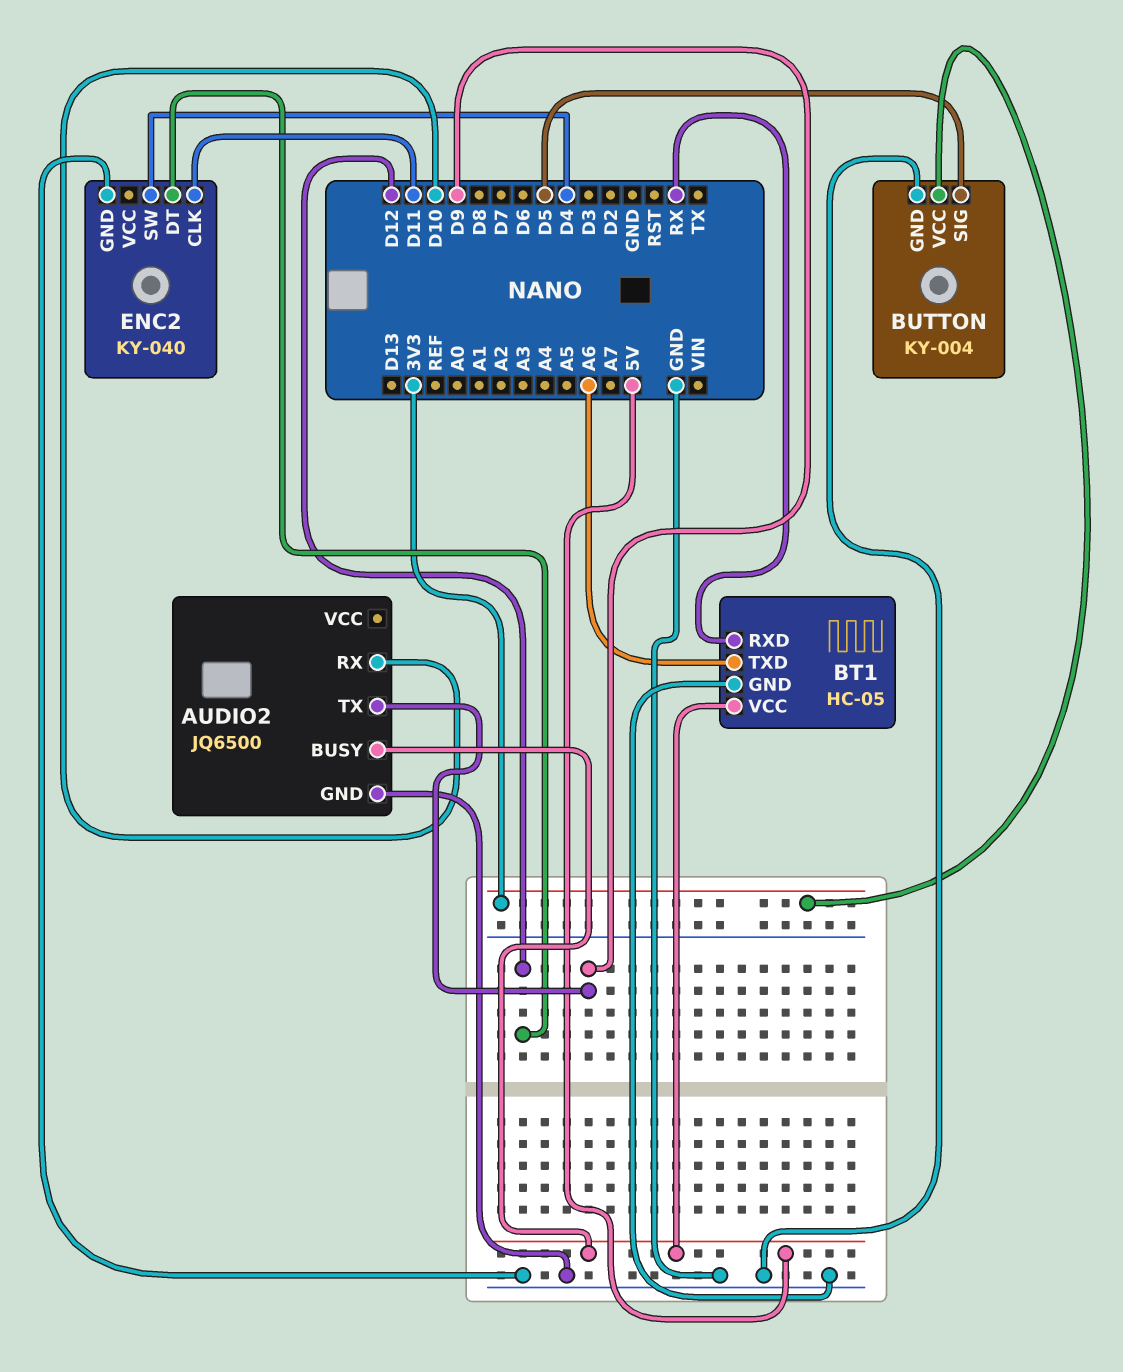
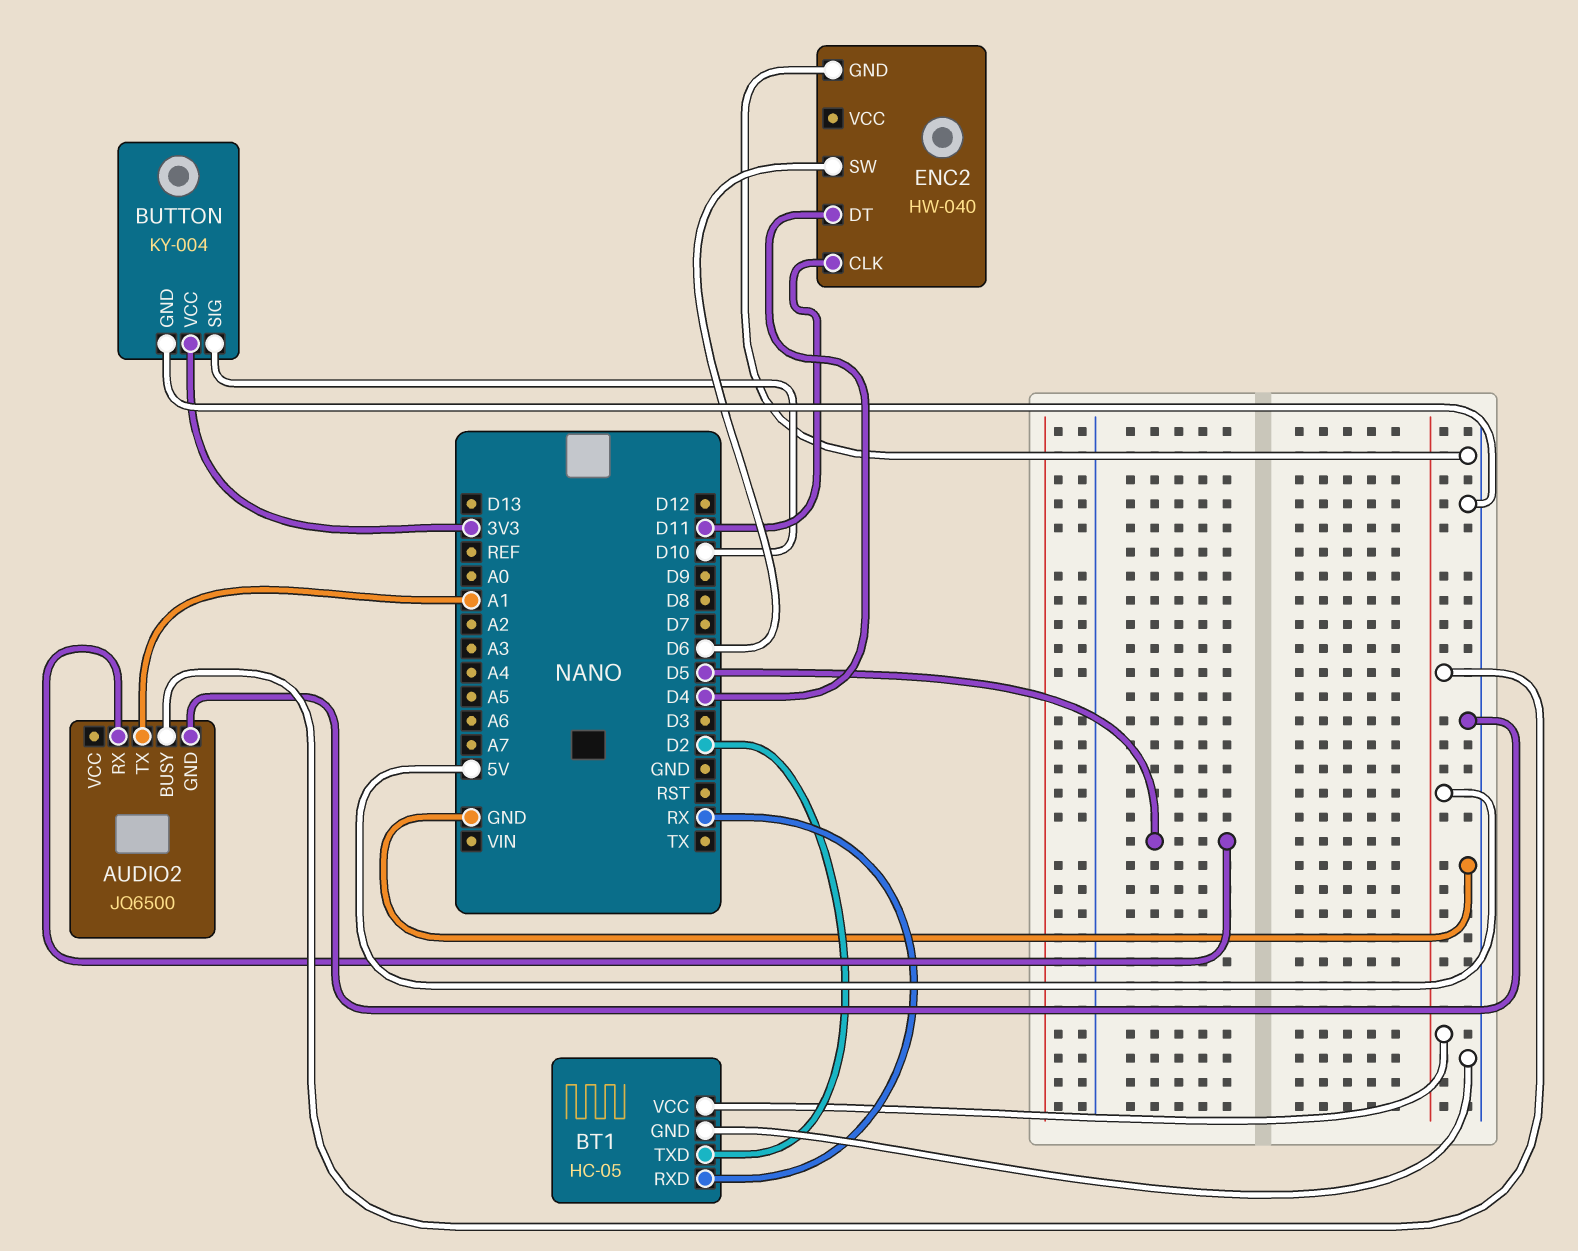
AUDIO2 pin RX: D10 -> D5
AUDIO2 pin TX: D9 -> A1
BT1 pin TXD: A6 -> D2
BUTTON pin SIG: D5 -> D10
ENC2: KY-040 -> HW-040
ENC2 pin DT: D12 -> D4
ENC2 pin SW: D4 -> D6

